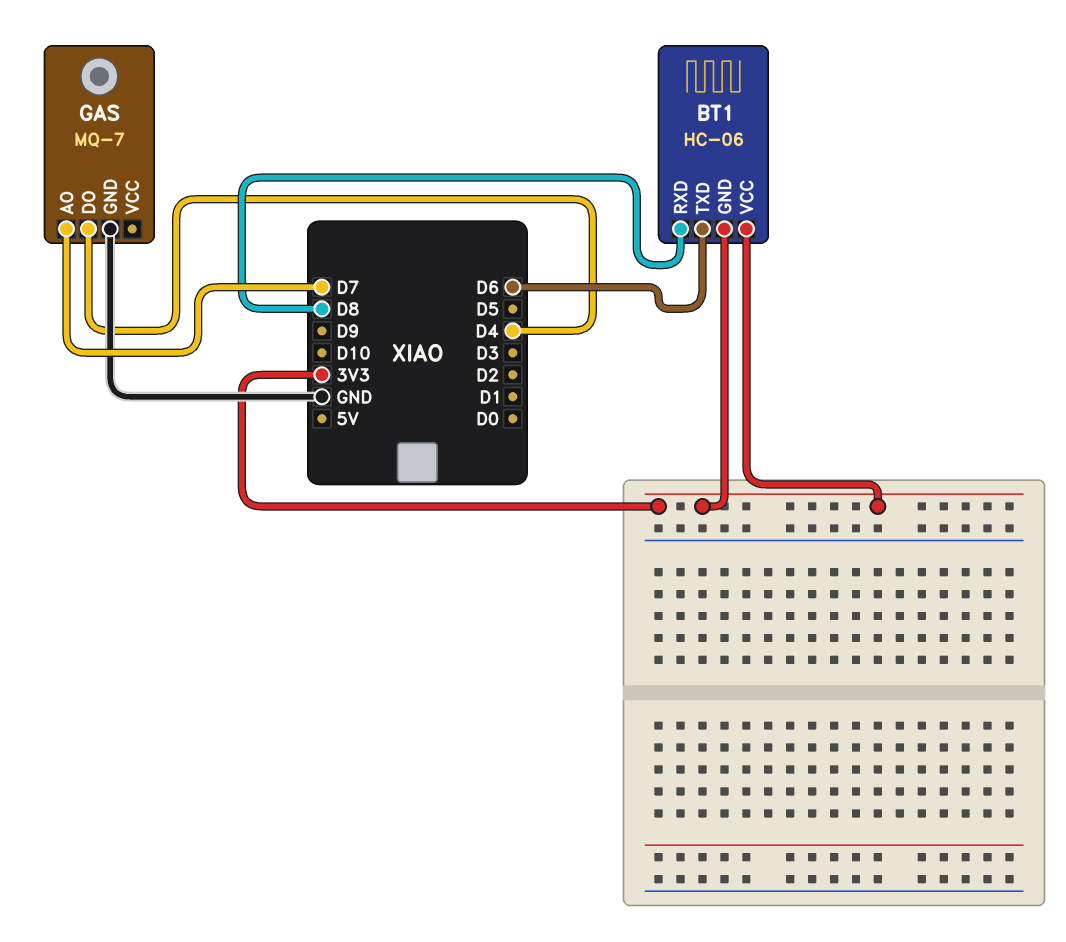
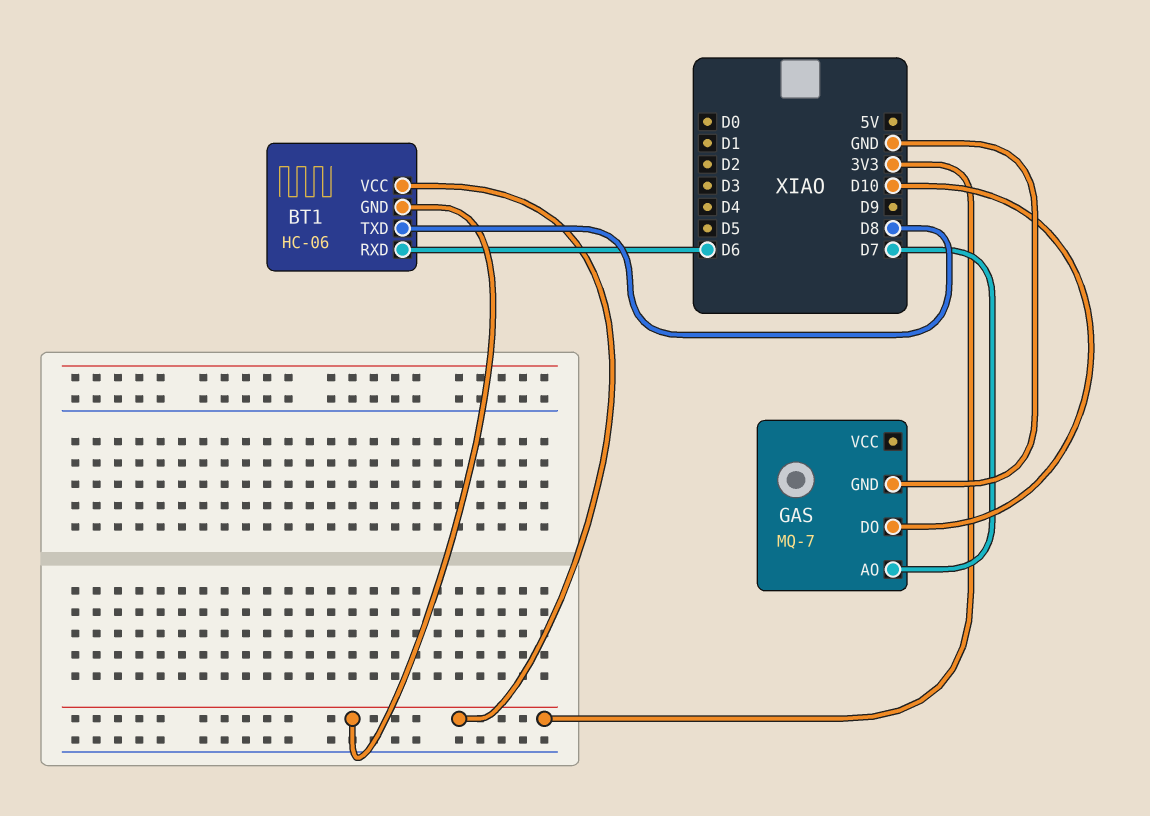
BT1 pin RXD: D8 -> D6
BT1 pin TXD: D6 -> D8
GAS pin DO: D4 -> D10

